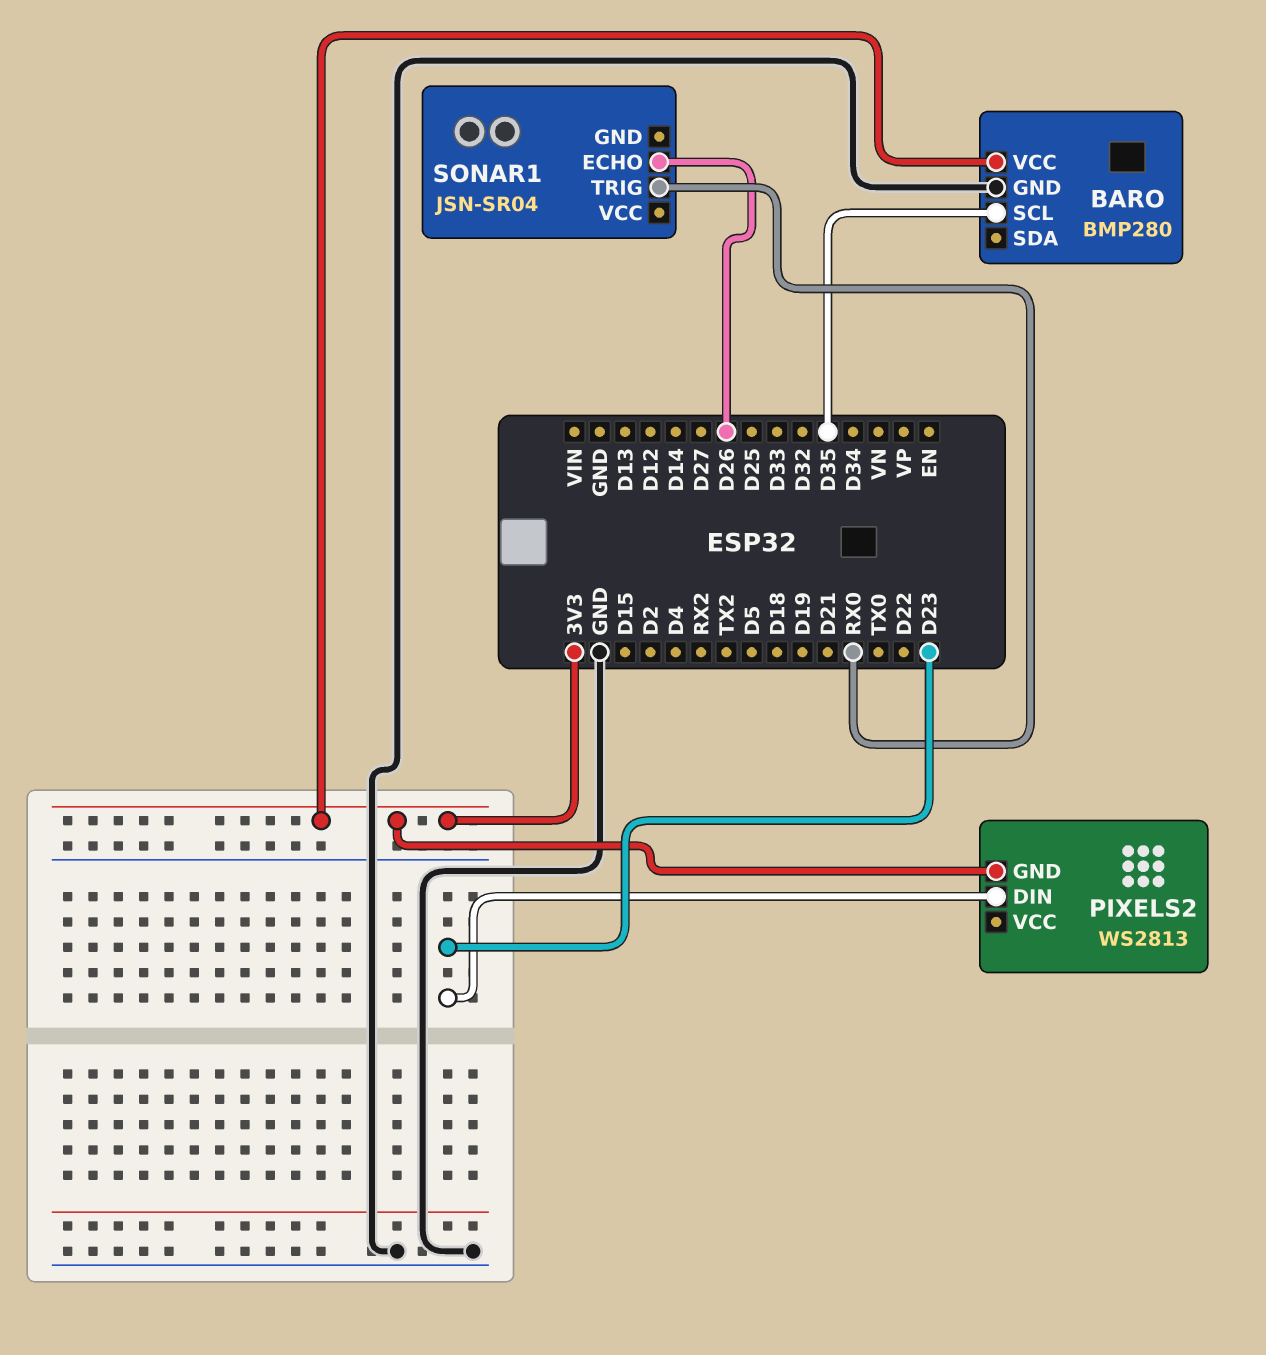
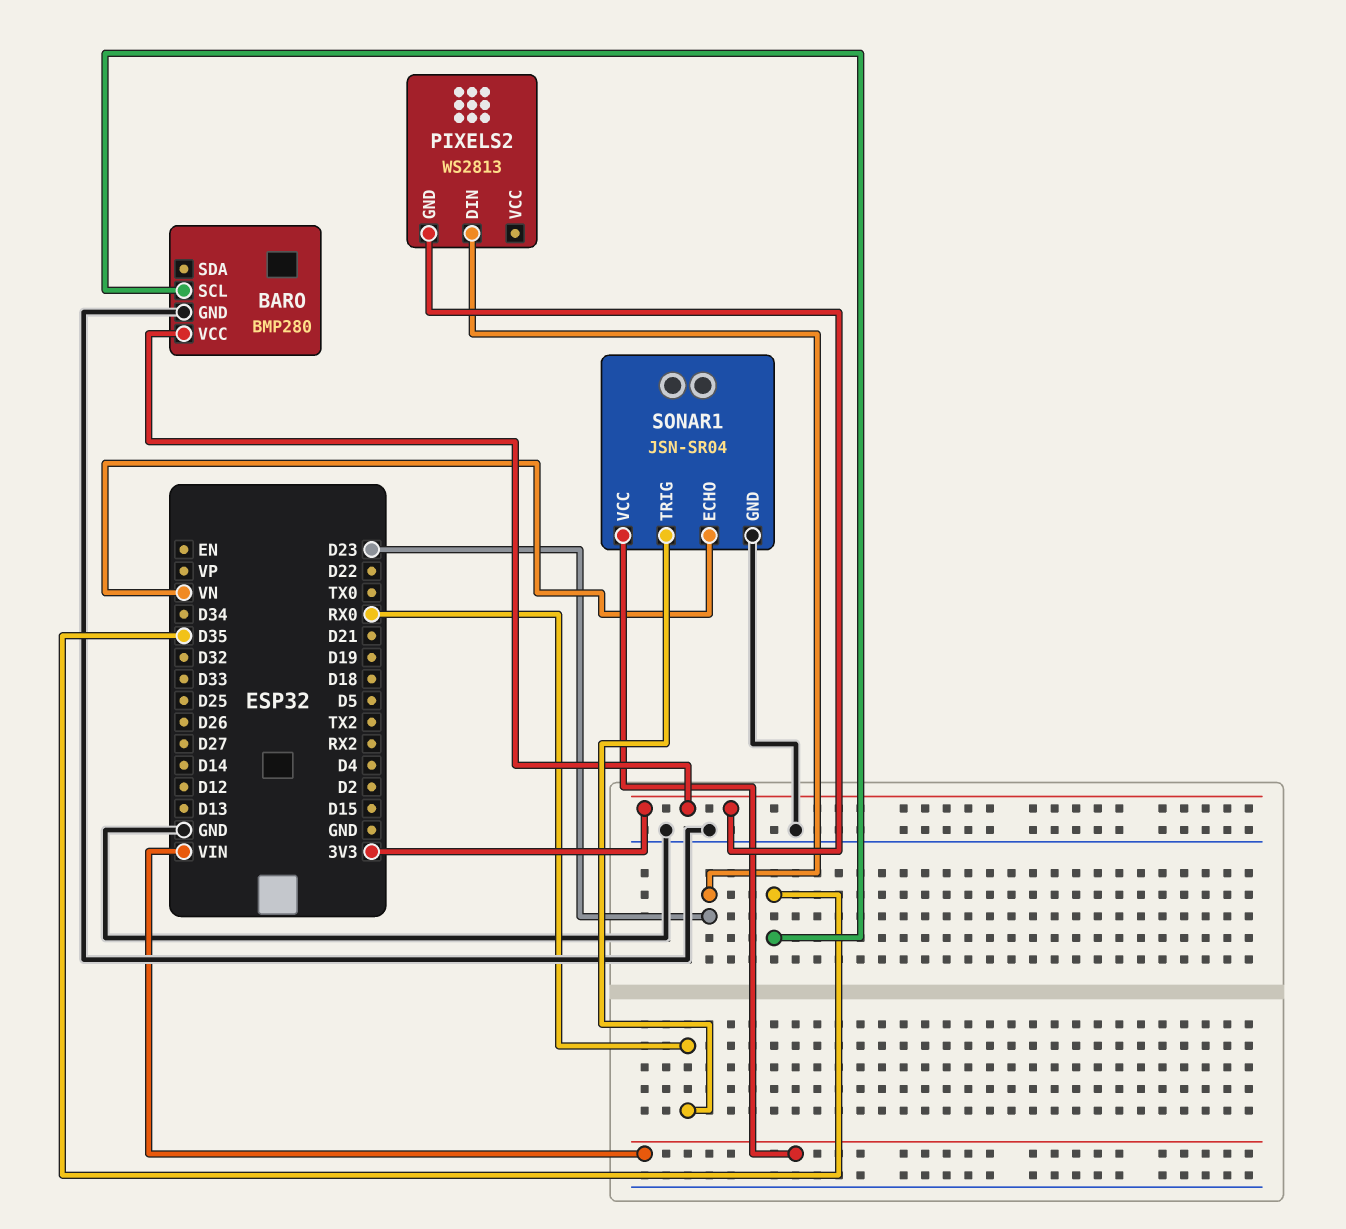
SONAR1 pin ECHO: D26 -> VN
SONAR1 pin GND: none -> GND
SONAR1 pin VCC: none -> VIN

